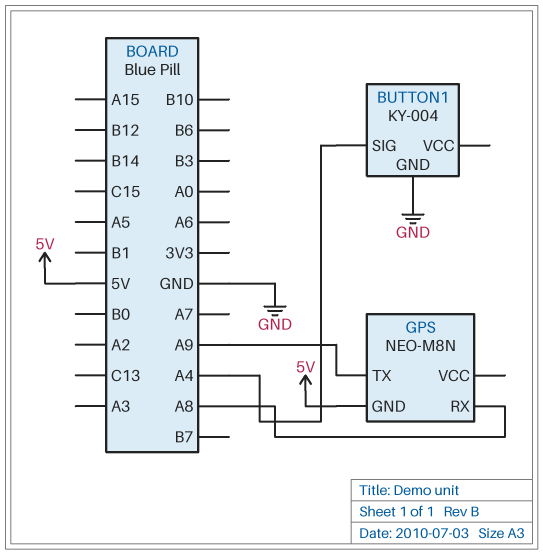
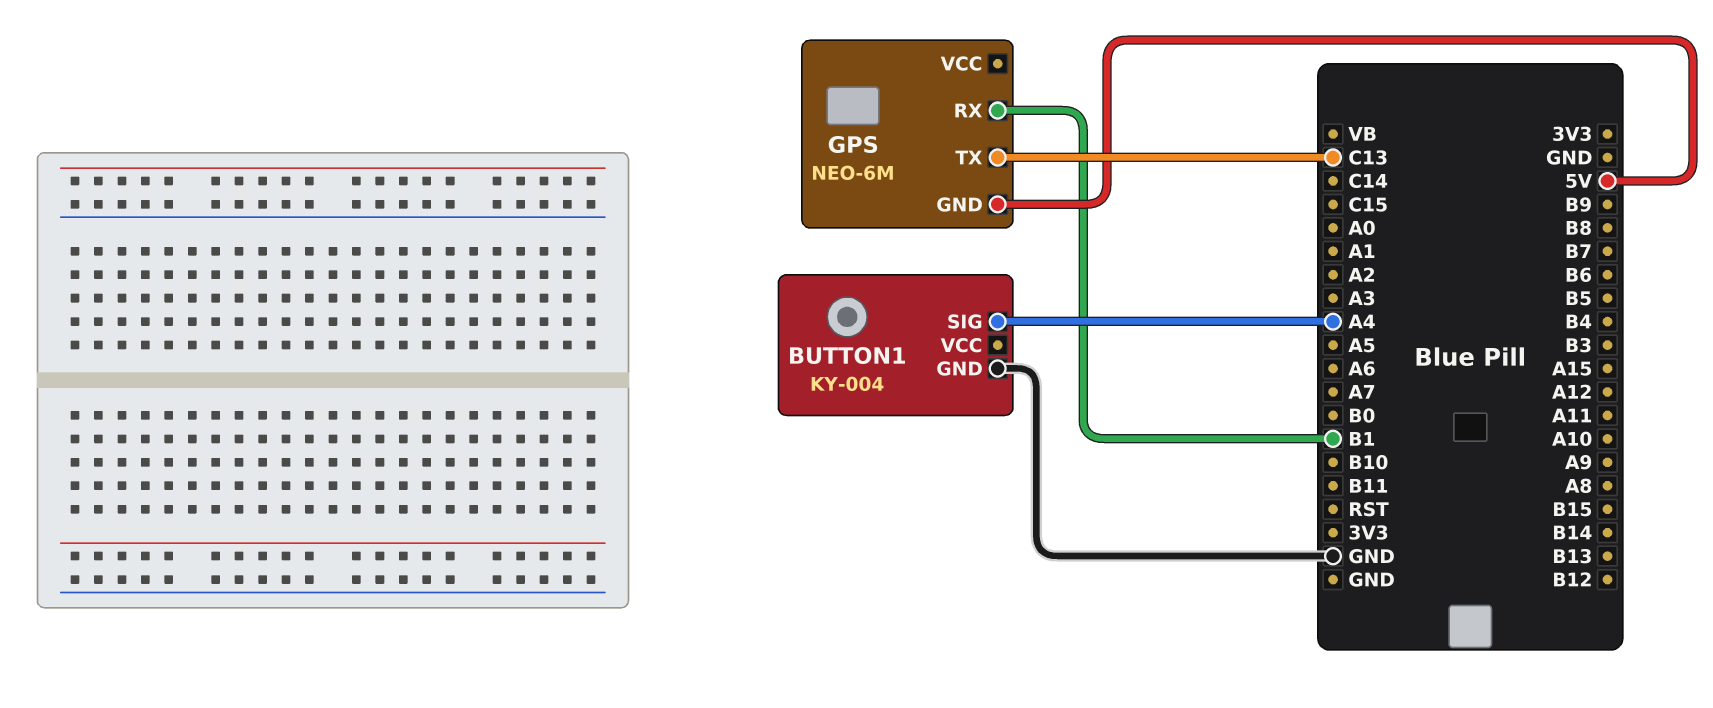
GPS: NEO-M8N -> NEO-6M
GPS pin RX: A8 -> B1
GPS pin TX: A9 -> C13

